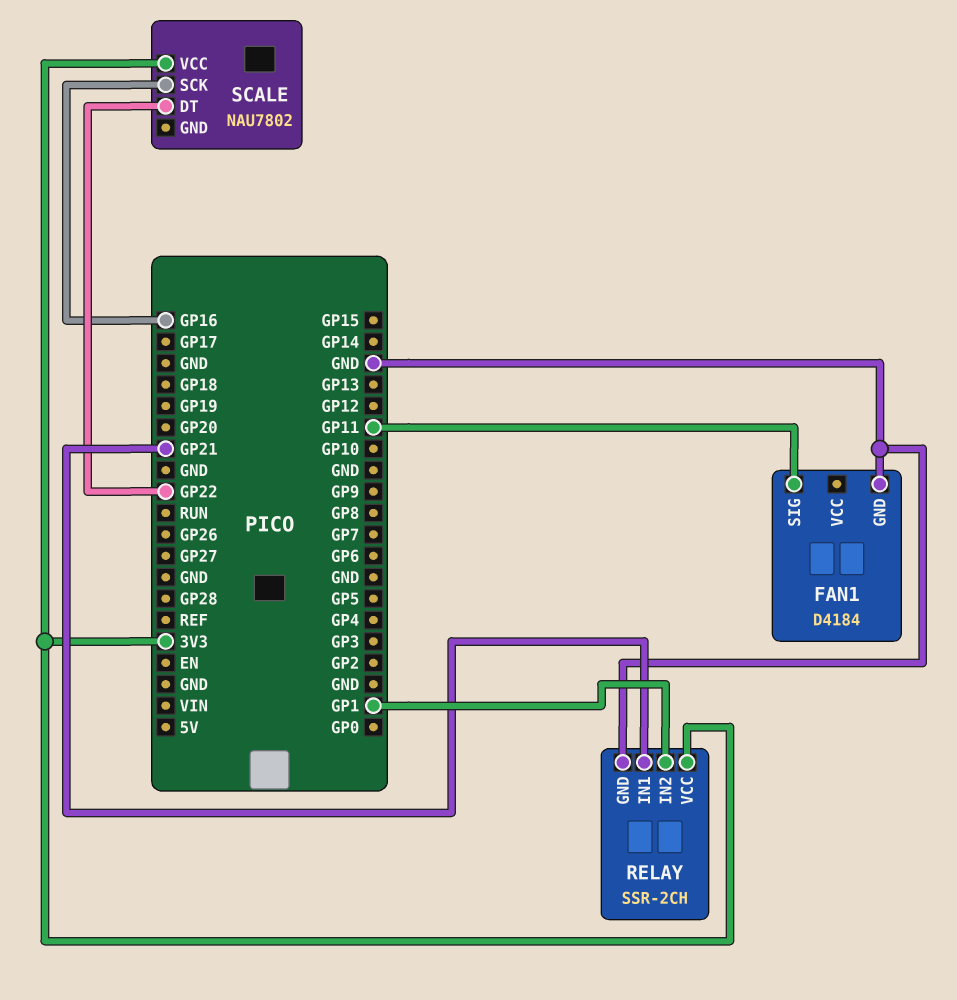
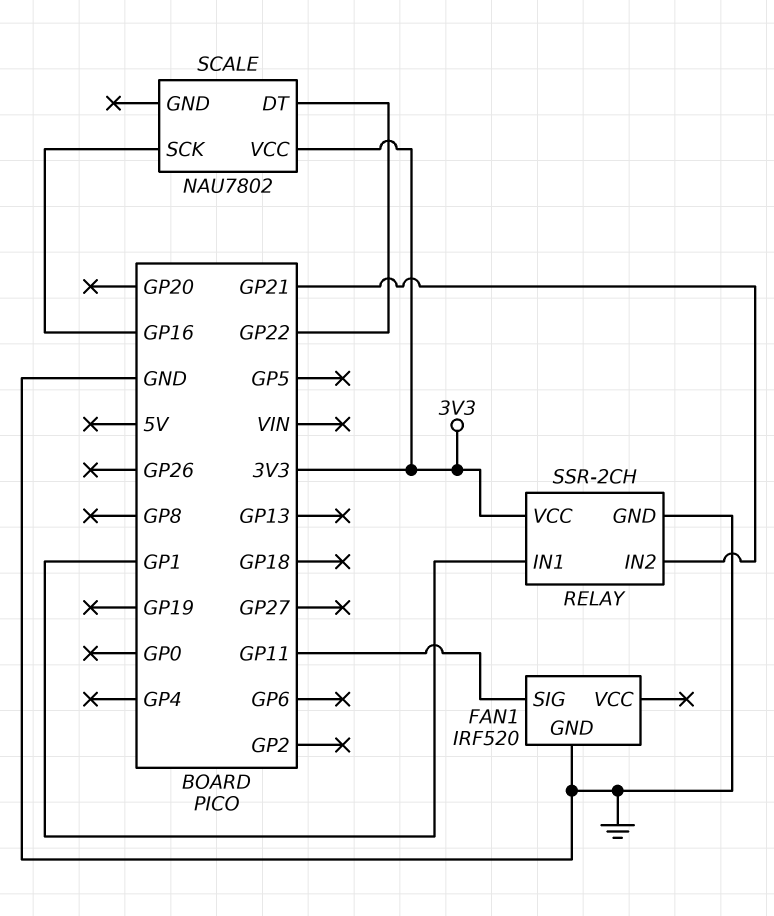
FAN1: D4184 -> IRF520
RELAY pin IN1: GP21 -> GP1
RELAY pin IN2: GP1 -> GP21

